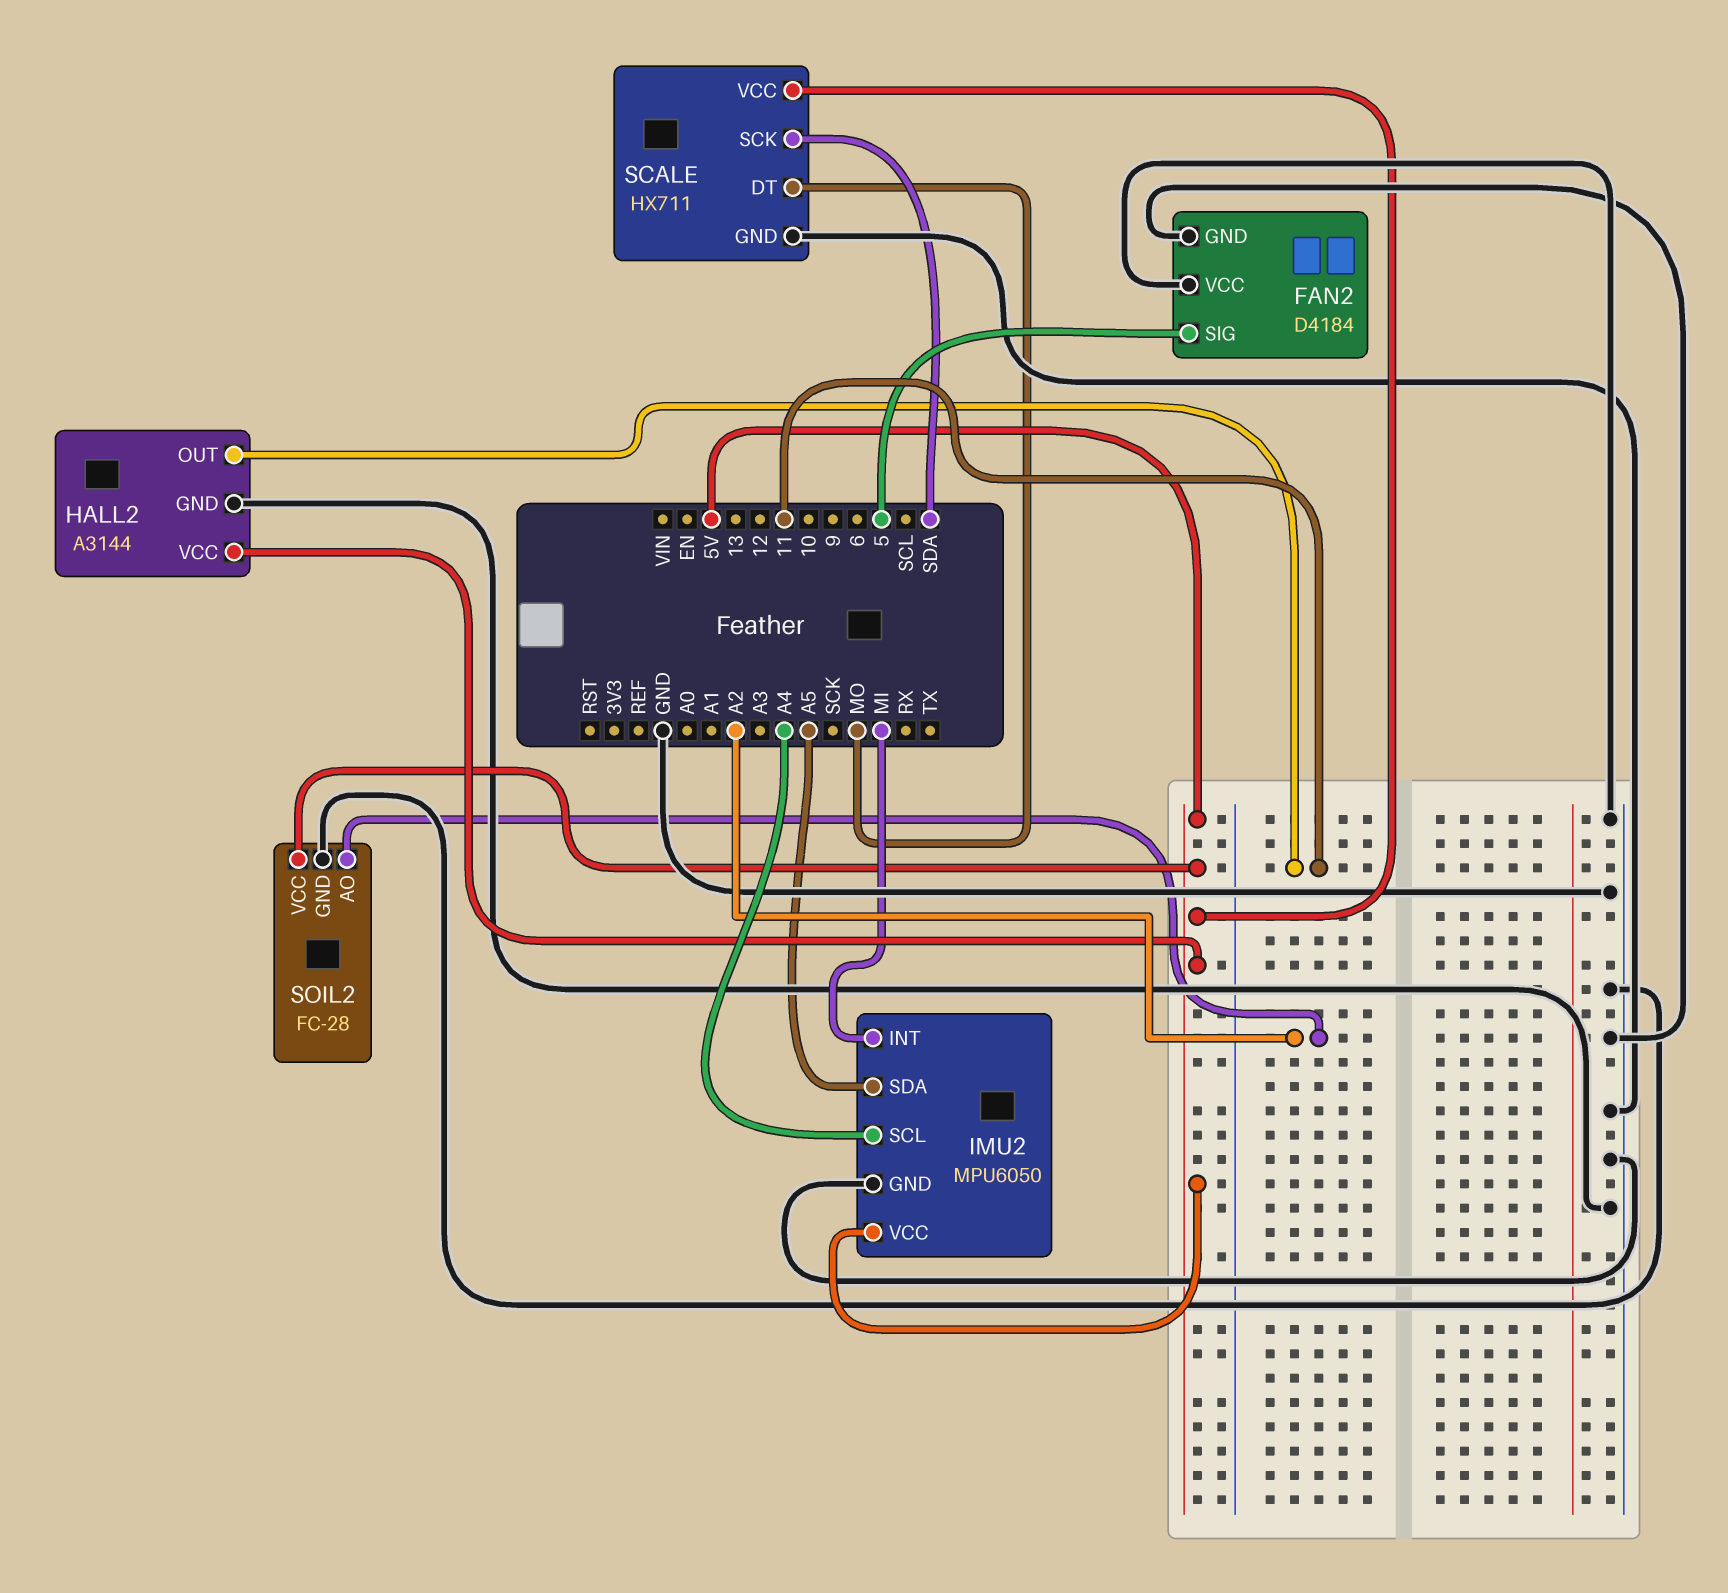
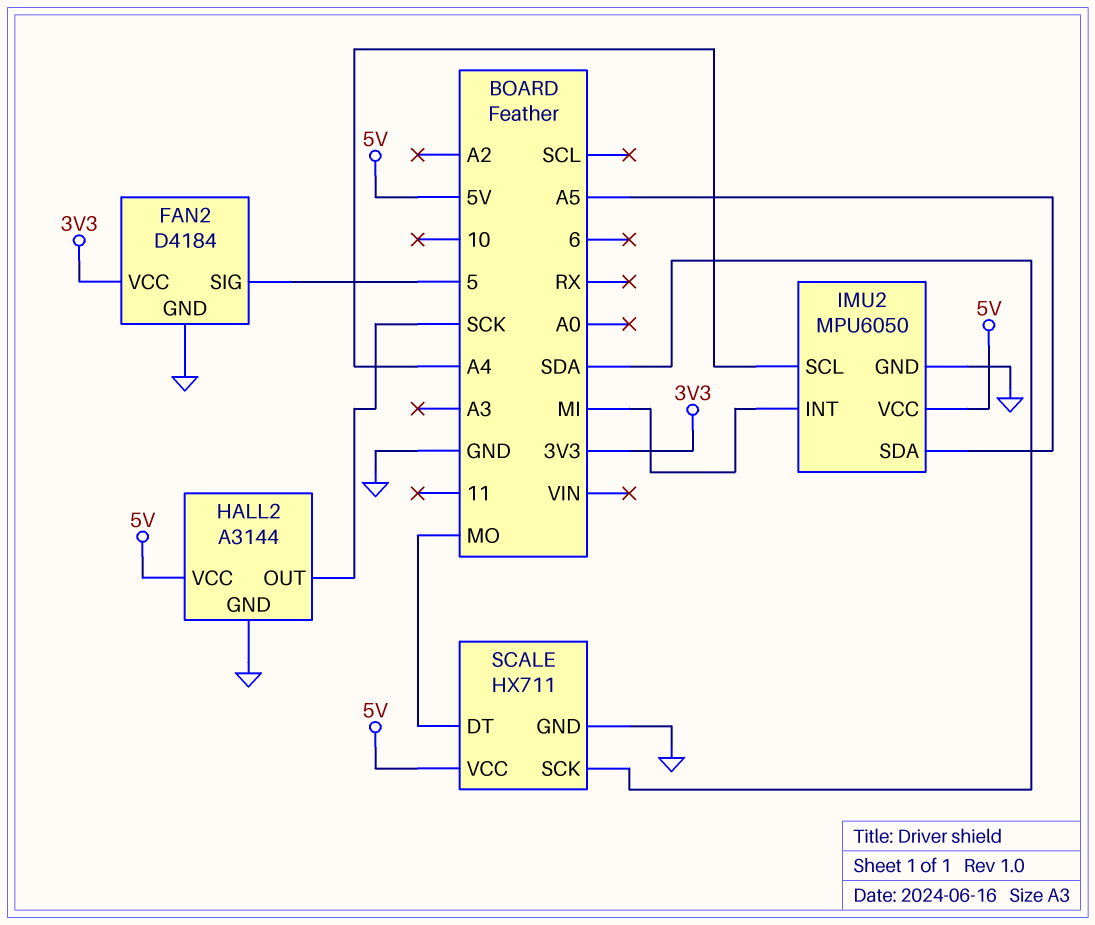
FAN2 pin VCC: GND -> 3V3
HALL2 pin OUT: 11 -> SCK
SOIL2: FC-28 -> none
SOIL2 pin AO: A2 -> none
SOIL2 pin GND: GND -> none
SOIL2 pin VCC: 5V -> none

